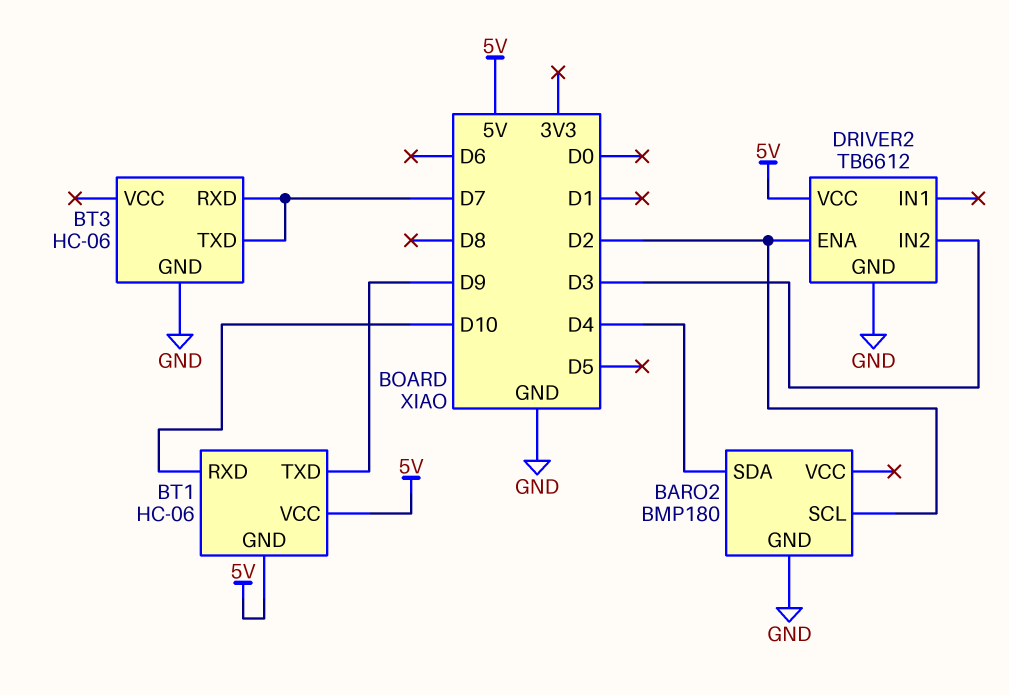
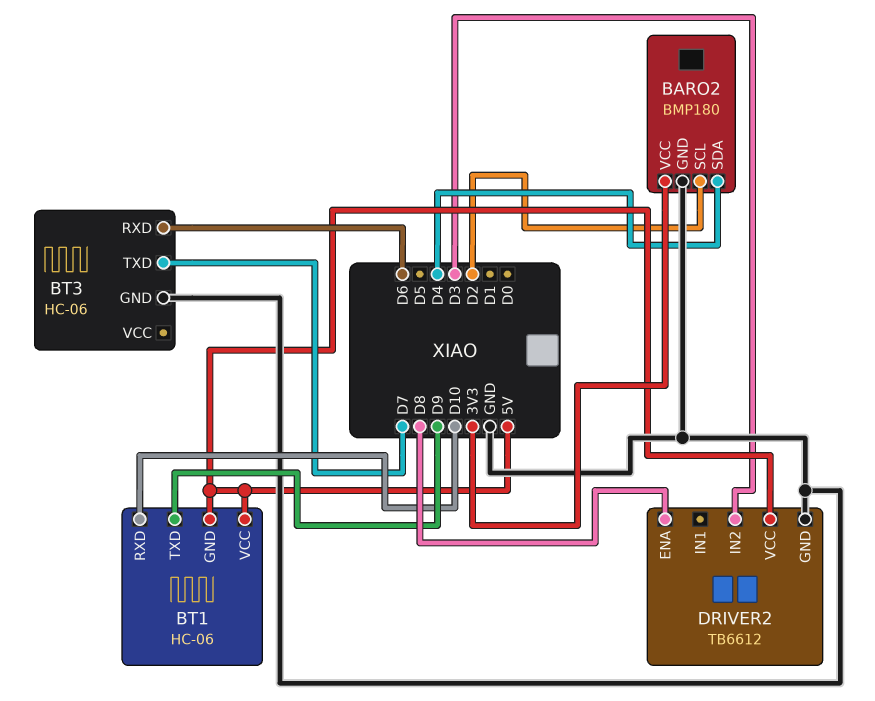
BARO2 pin VCC: none -> 3V3
BT3 pin RXD: D7 -> D6
DRIVER2 pin ENA: D2 -> D8

